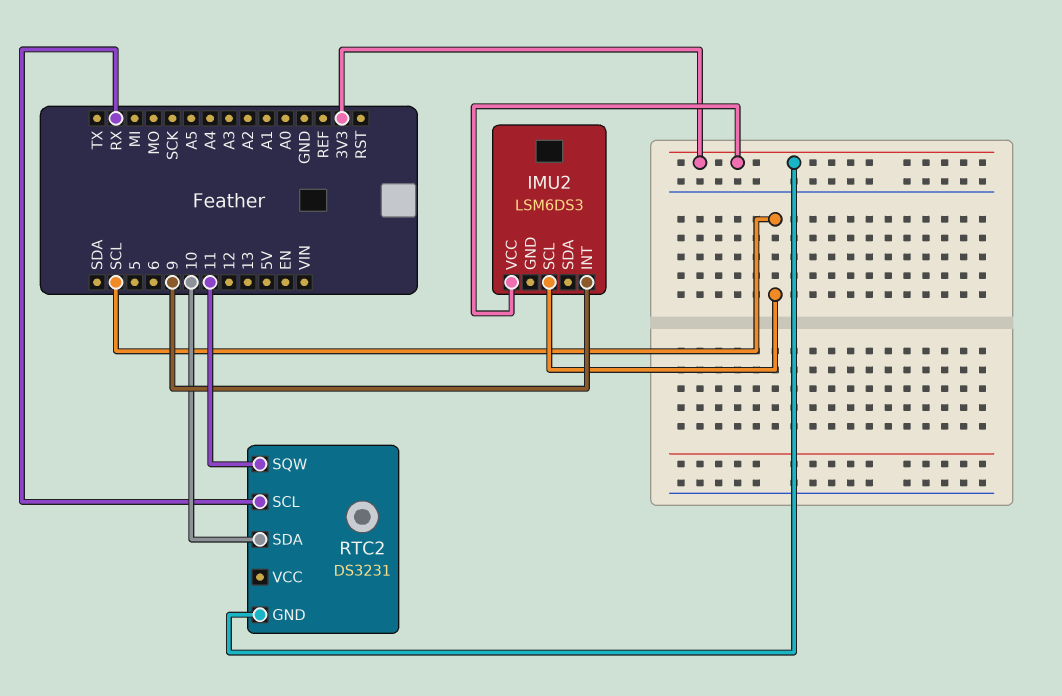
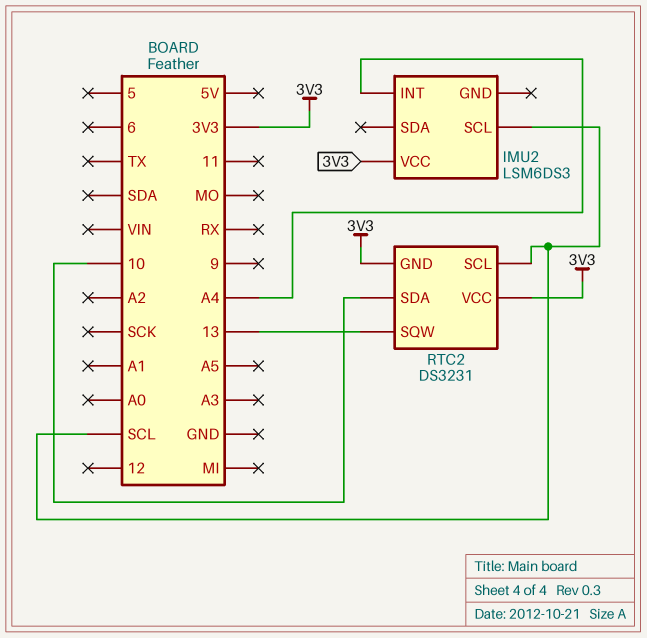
IMU2 pin INT: 9 -> A4
RTC2 pin SCL: RX -> SCL
RTC2 pin SQW: 11 -> 13
RTC2 pin VCC: none -> 3V3

